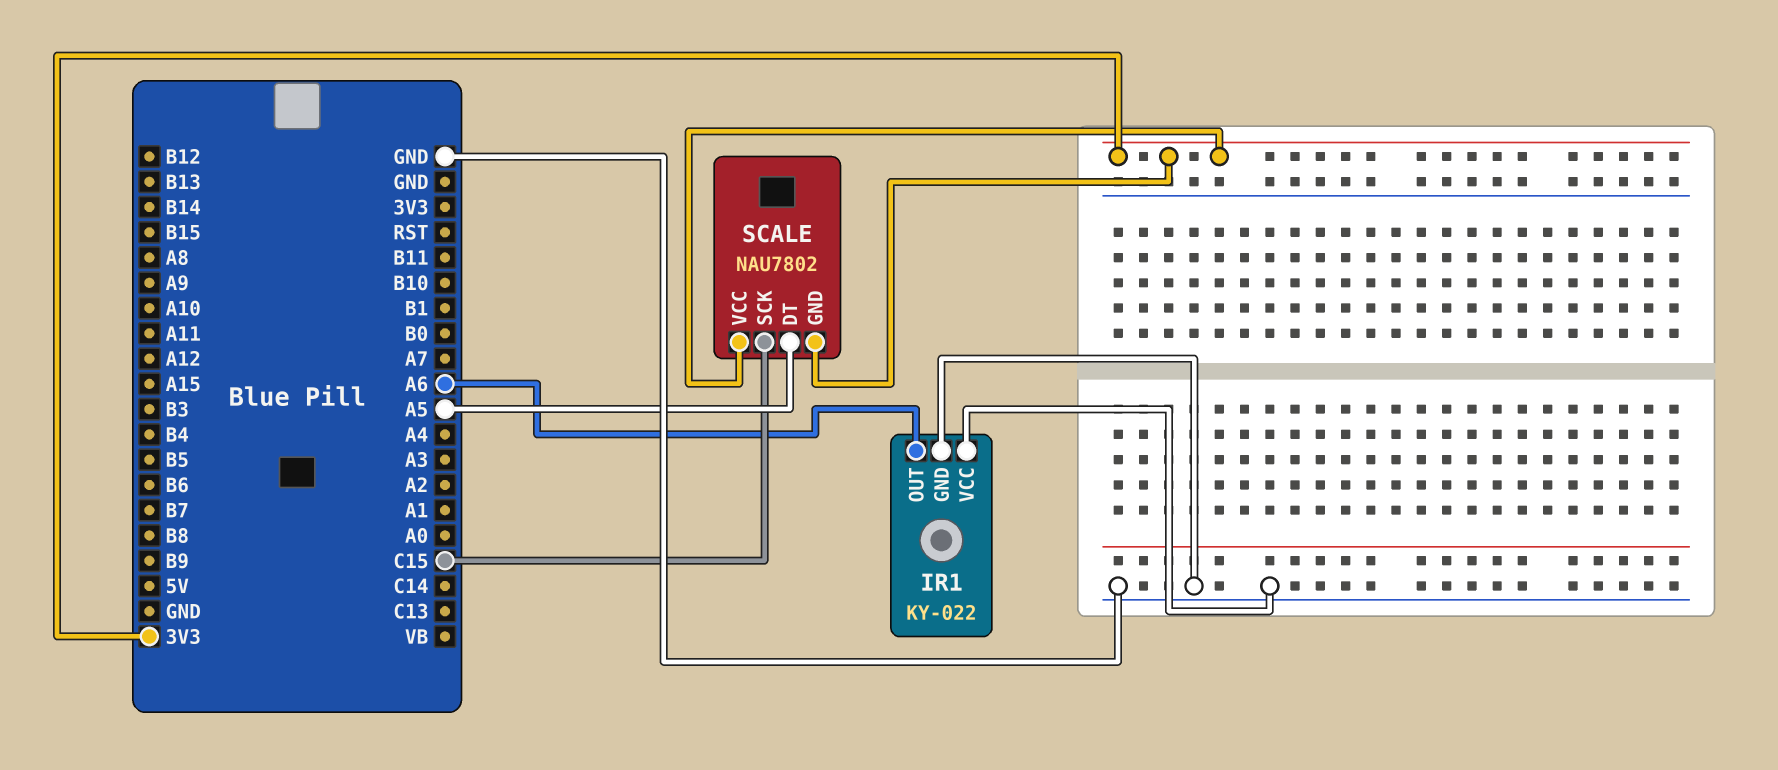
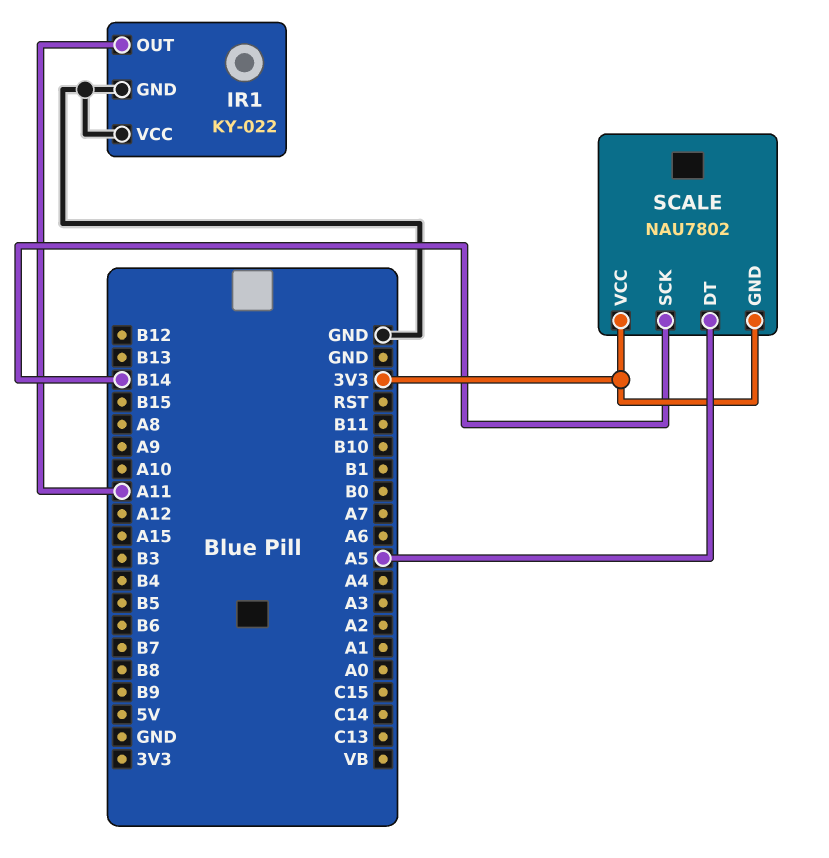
IR1 pin OUT: A6 -> A11
SCALE pin SCK: C15 -> B14

